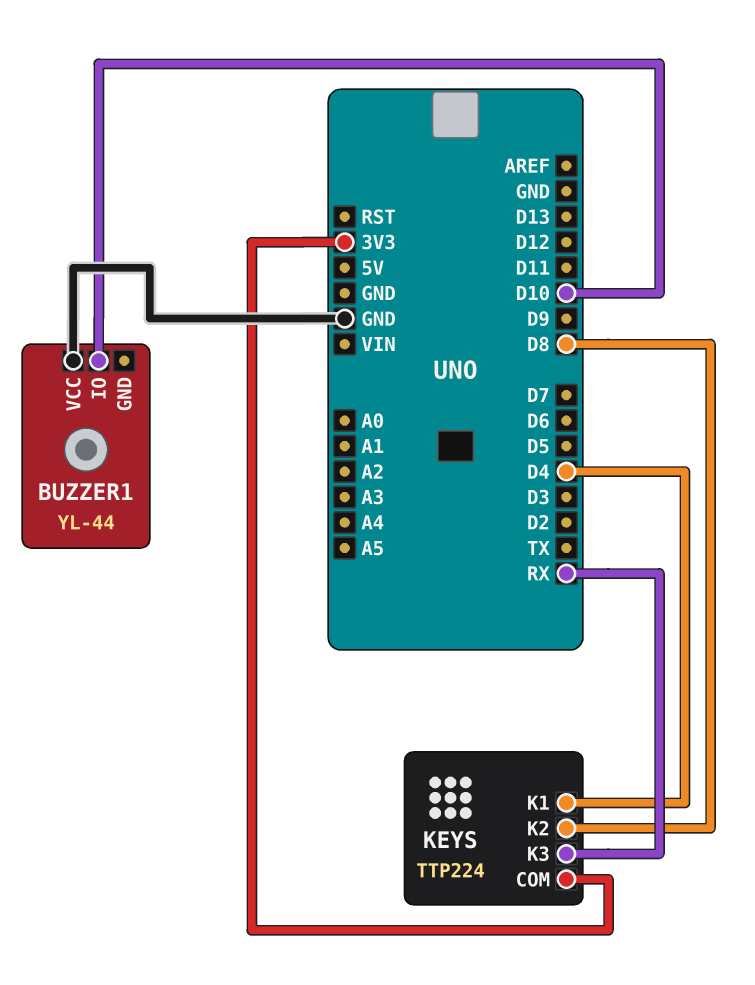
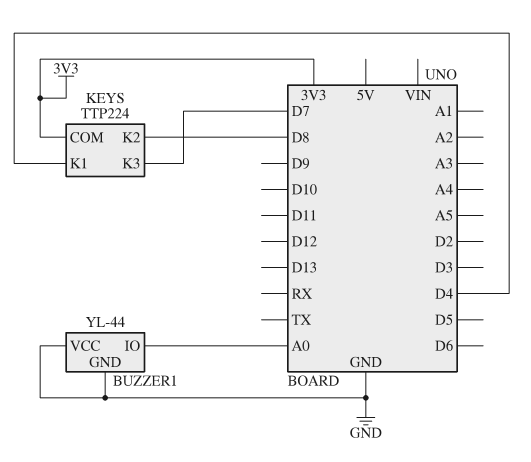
BUZZER1 pin GND: none -> GND
BUZZER1 pin IO: D10 -> A0
KEYS pin K3: RX -> D7

